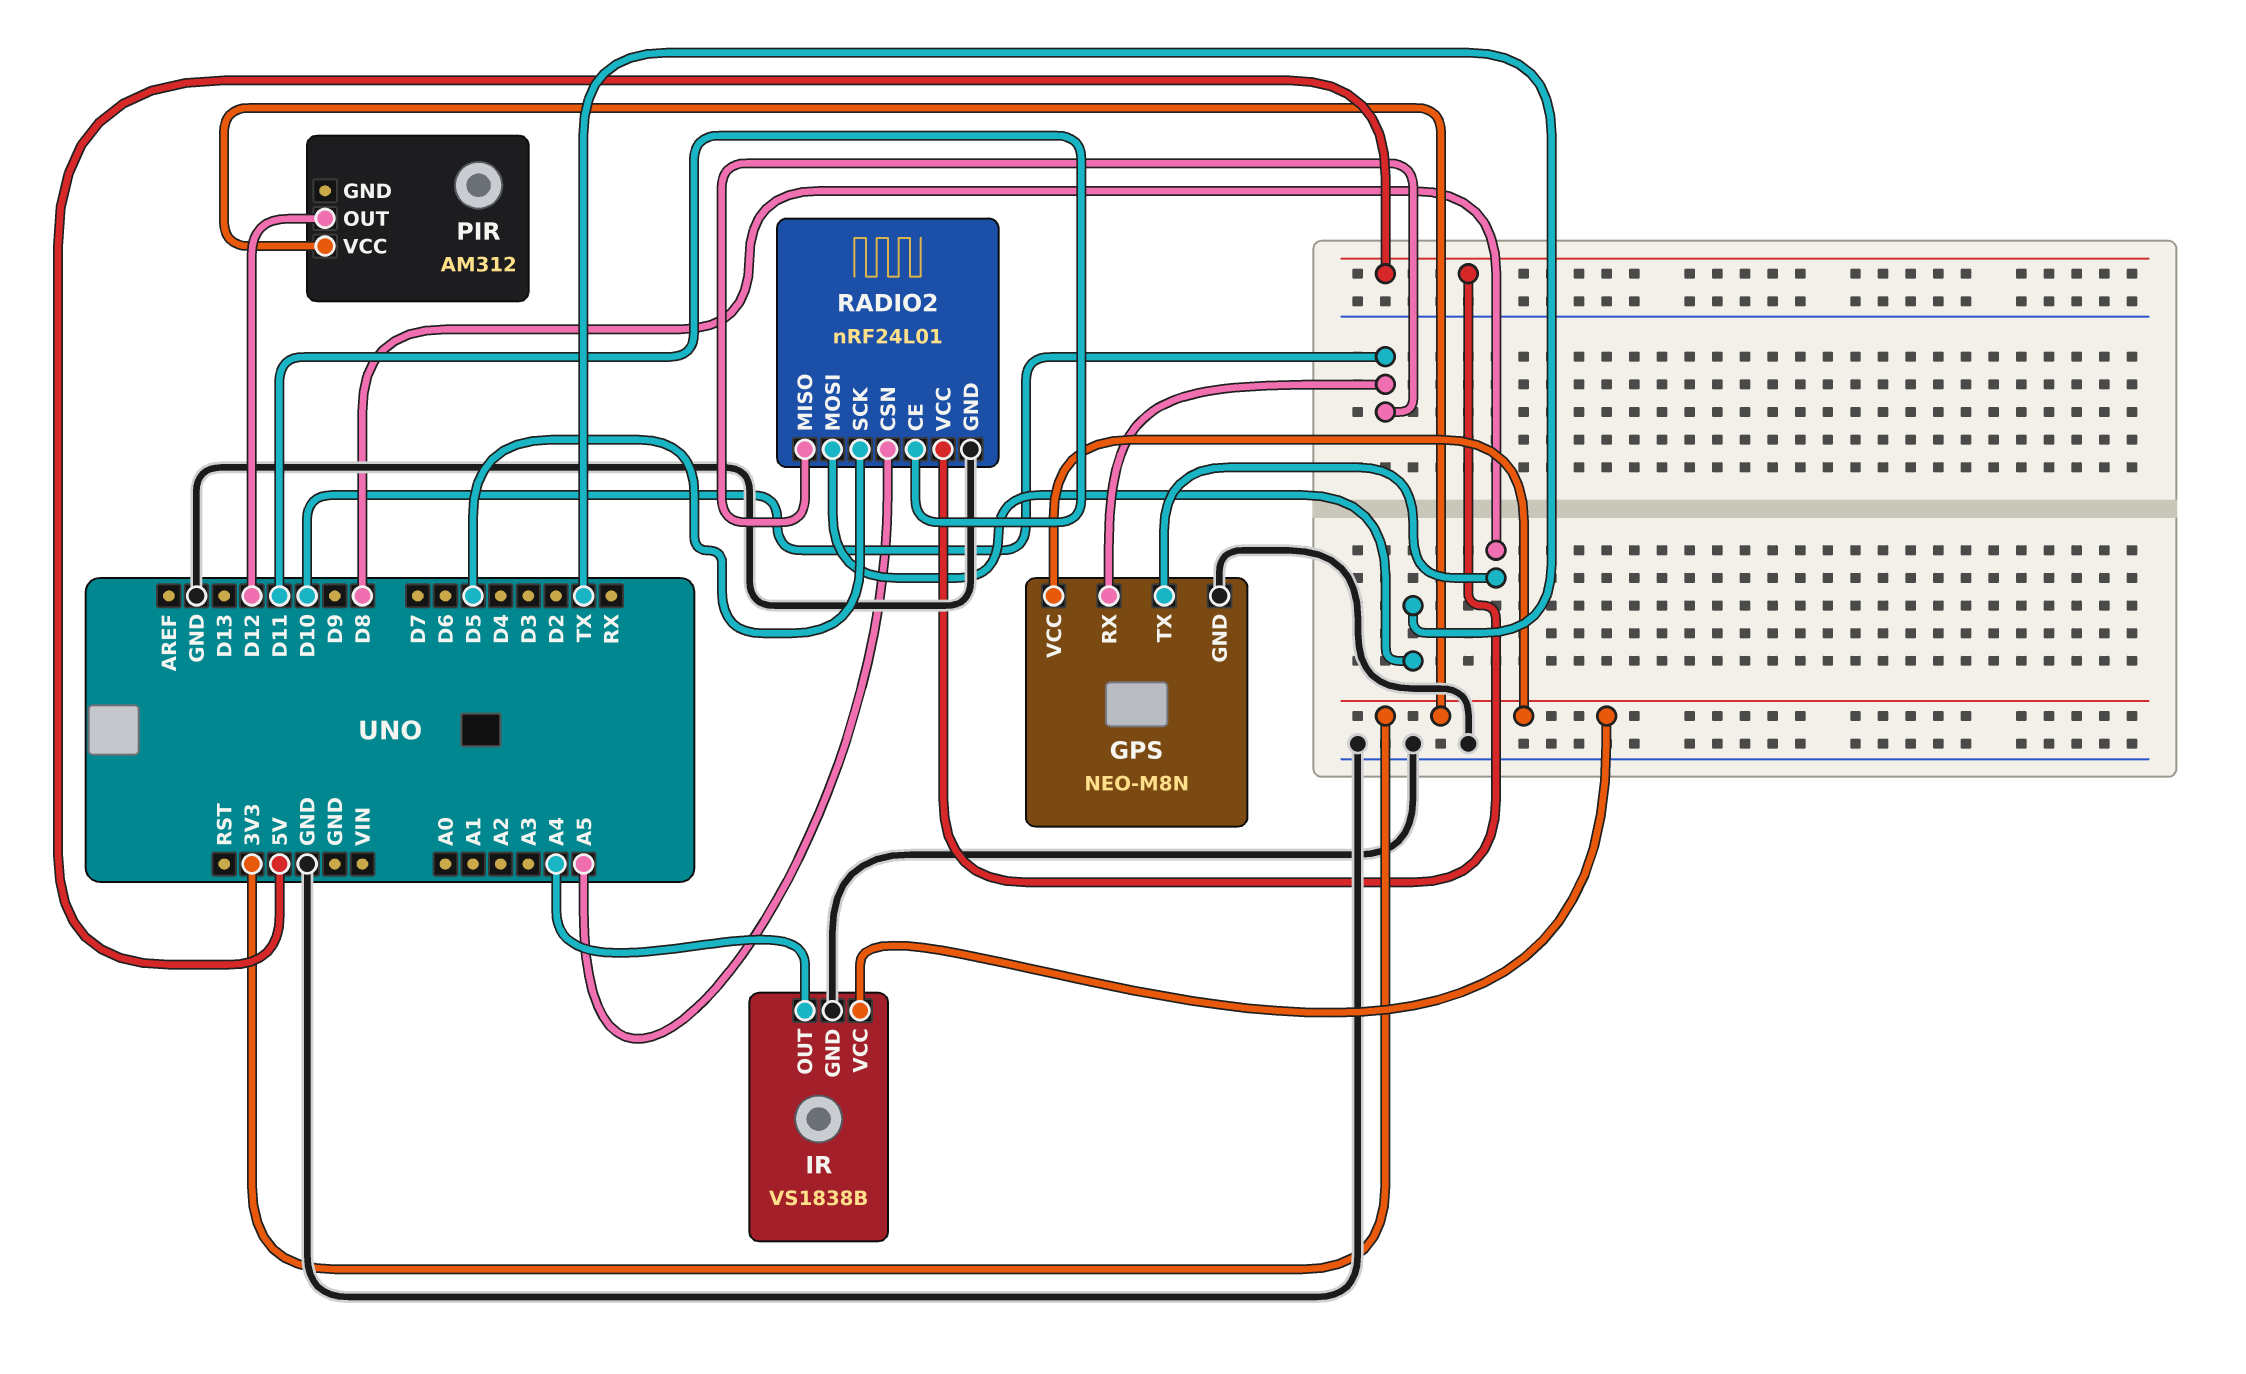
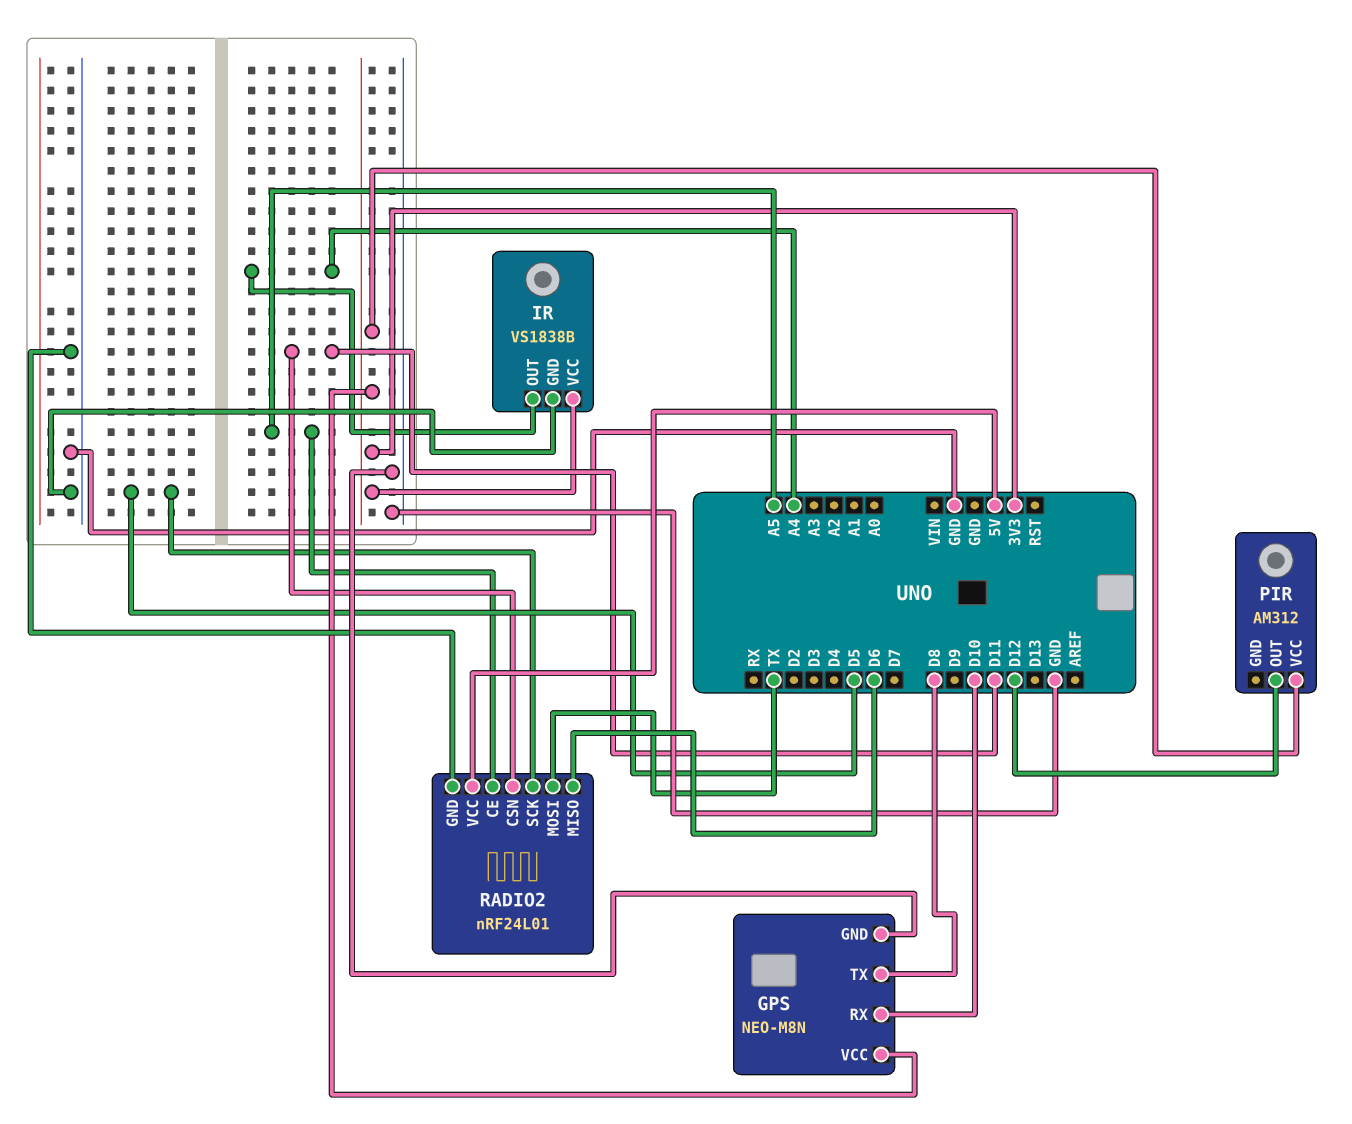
RADIO2 pin CE: D11 -> A5
RADIO2 pin CSN: A5 -> D11
RADIO2 pin MISO: D10 -> D6

